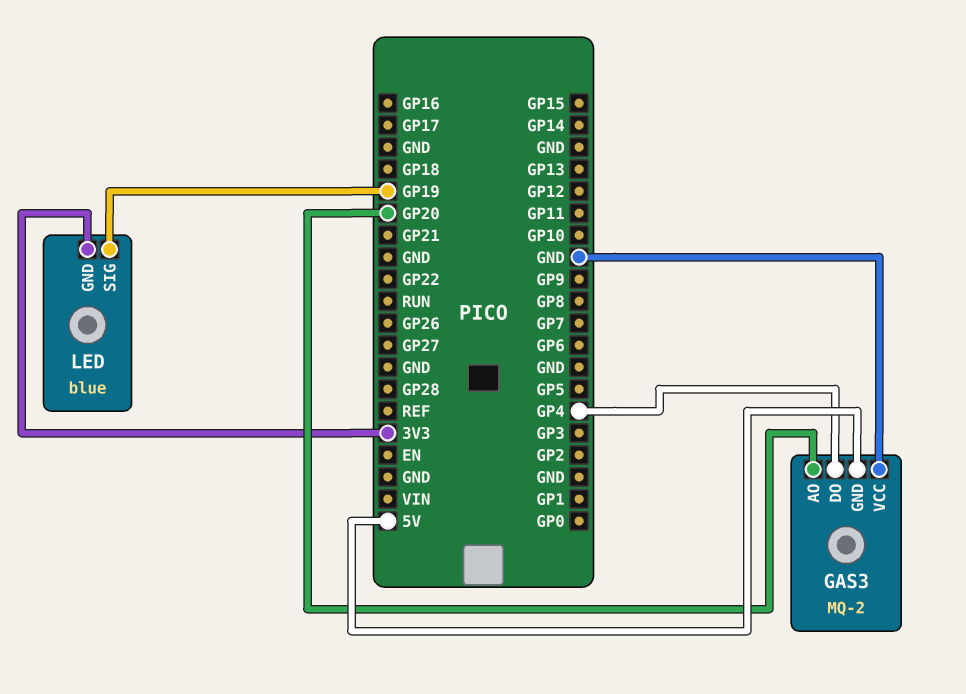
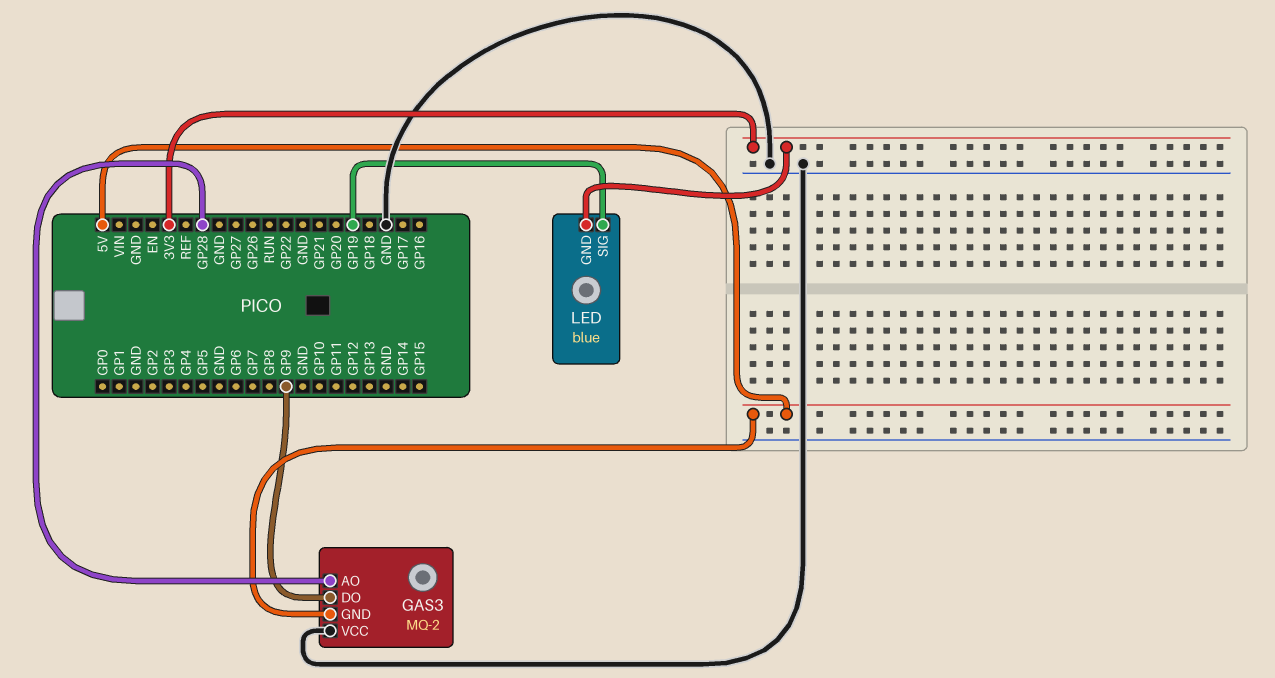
GAS3 pin AO: GP20 -> GP28
GAS3 pin DO: GP4 -> GP9

